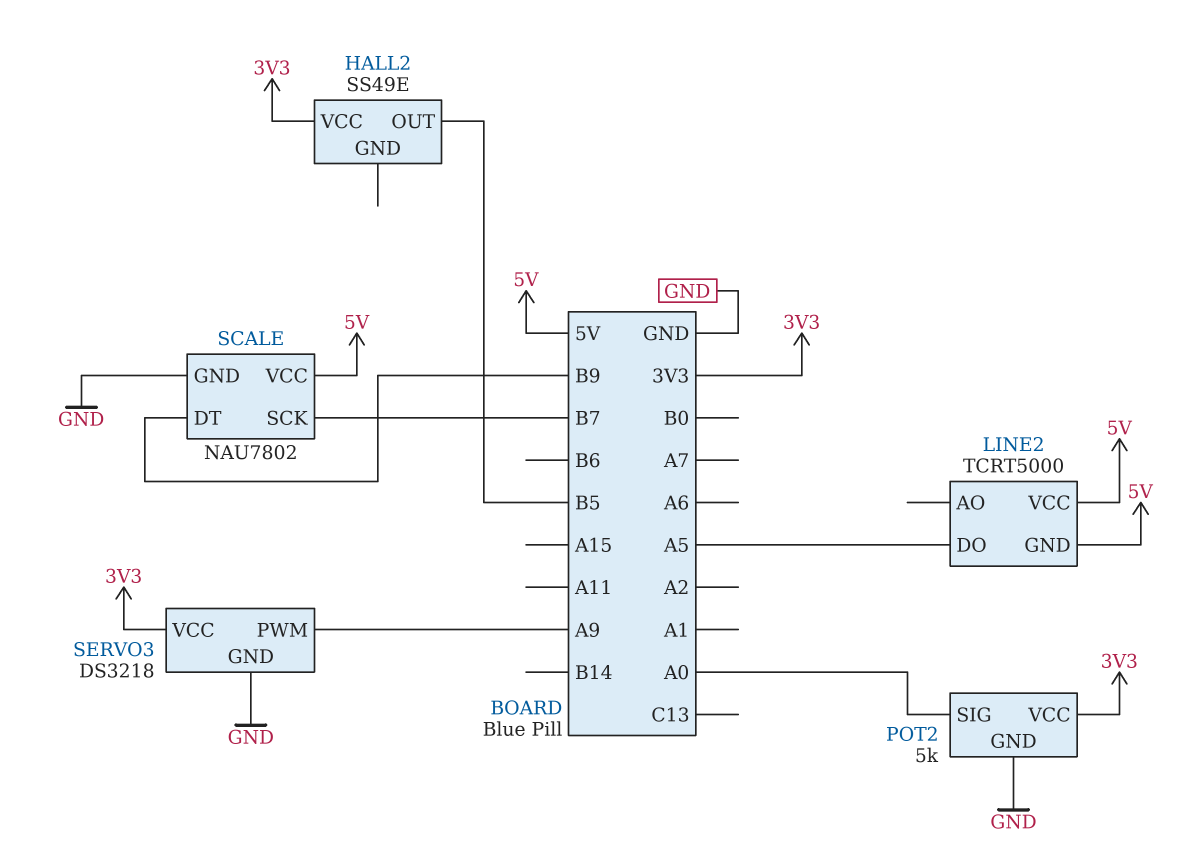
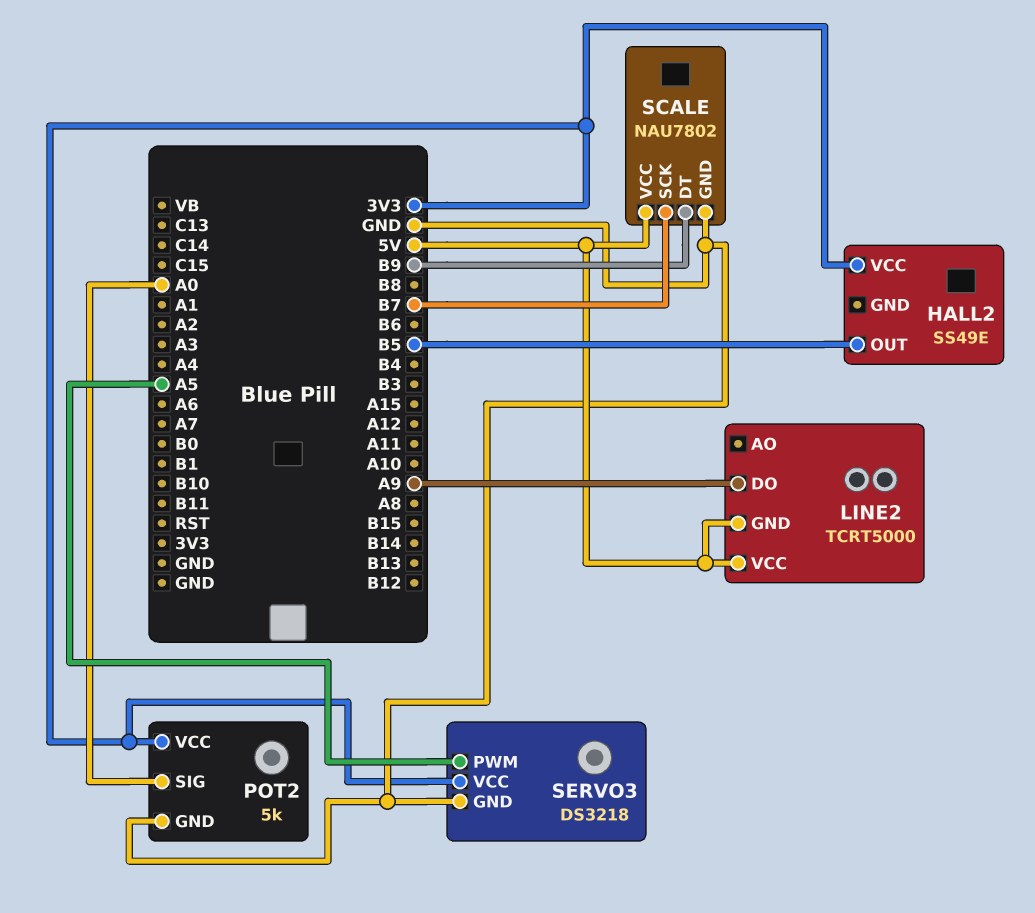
LINE2 pin DO: A5 -> A9
SERVO3 pin PWM: A9 -> A5

